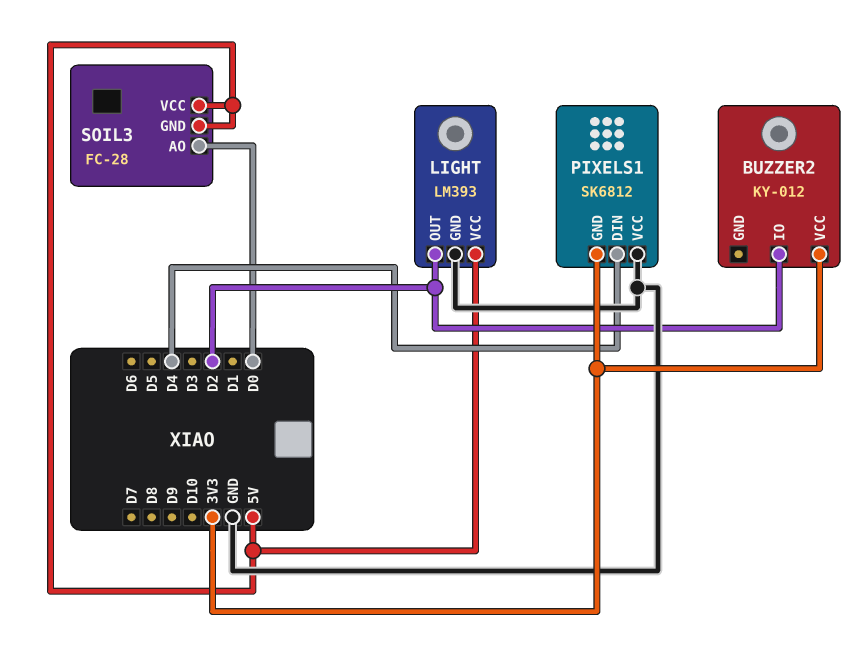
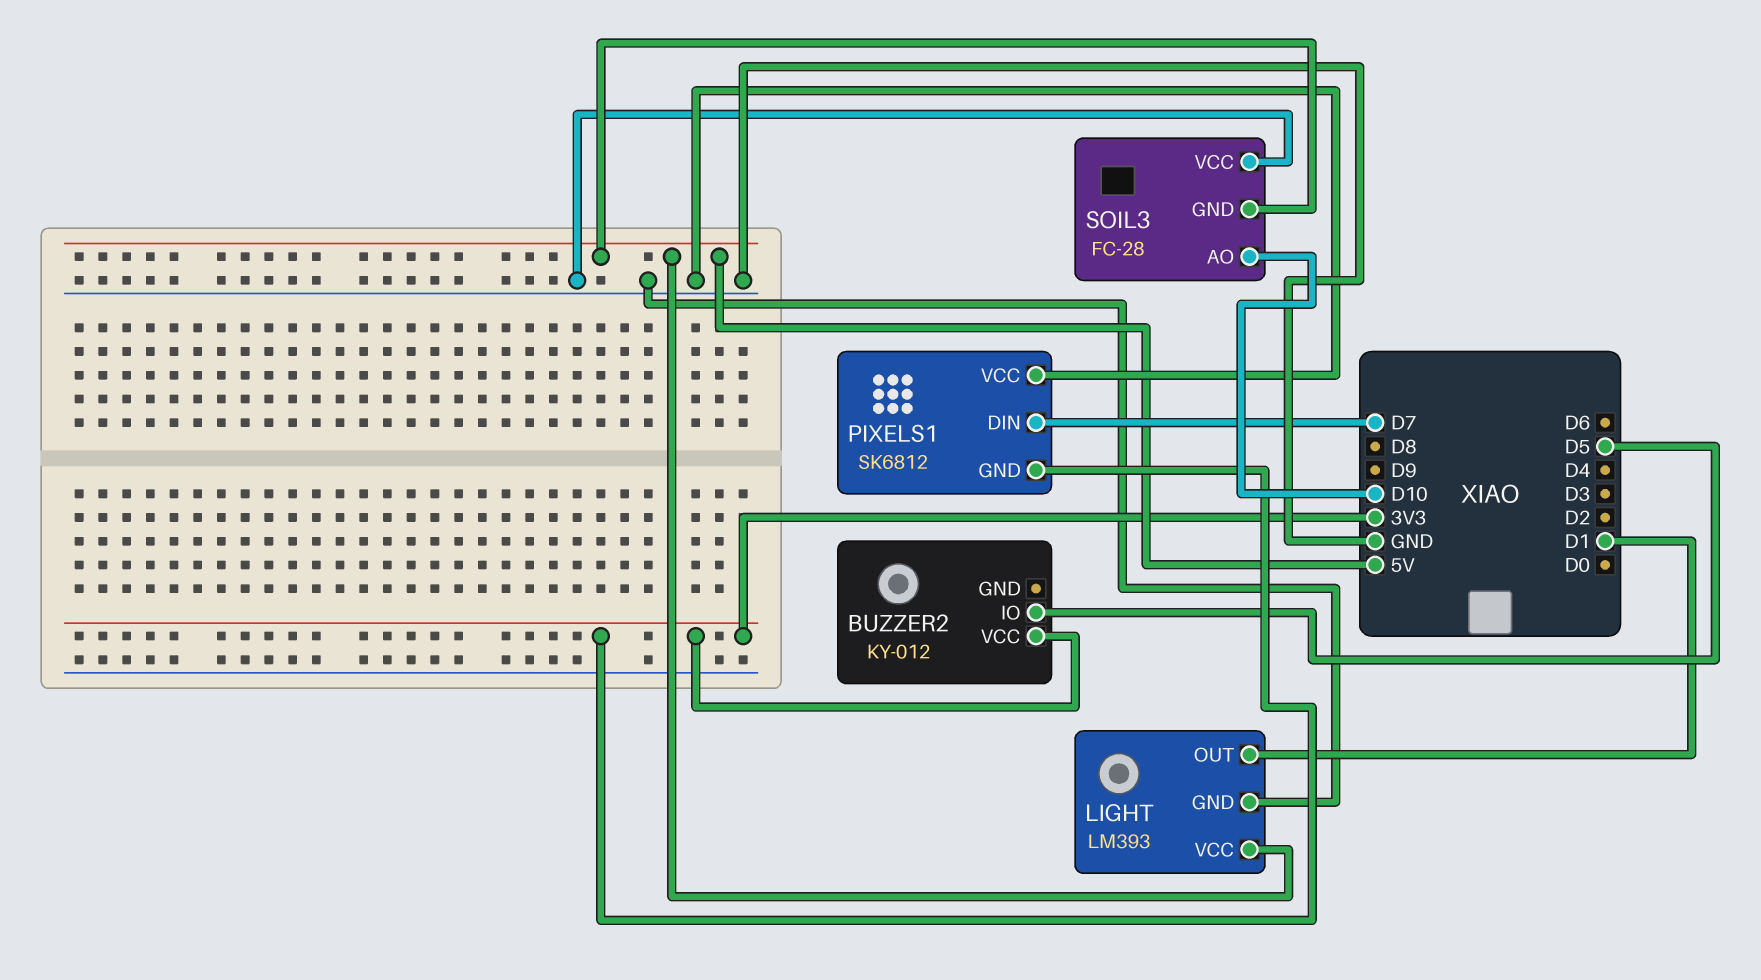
BUZZER2 pin IO: D2 -> D5
LIGHT pin OUT: D2 -> D1
PIXELS1 pin DIN: D4 -> D7
SOIL3 pin AO: D0 -> D10
SOIL3 pin VCC: 5V -> GND

